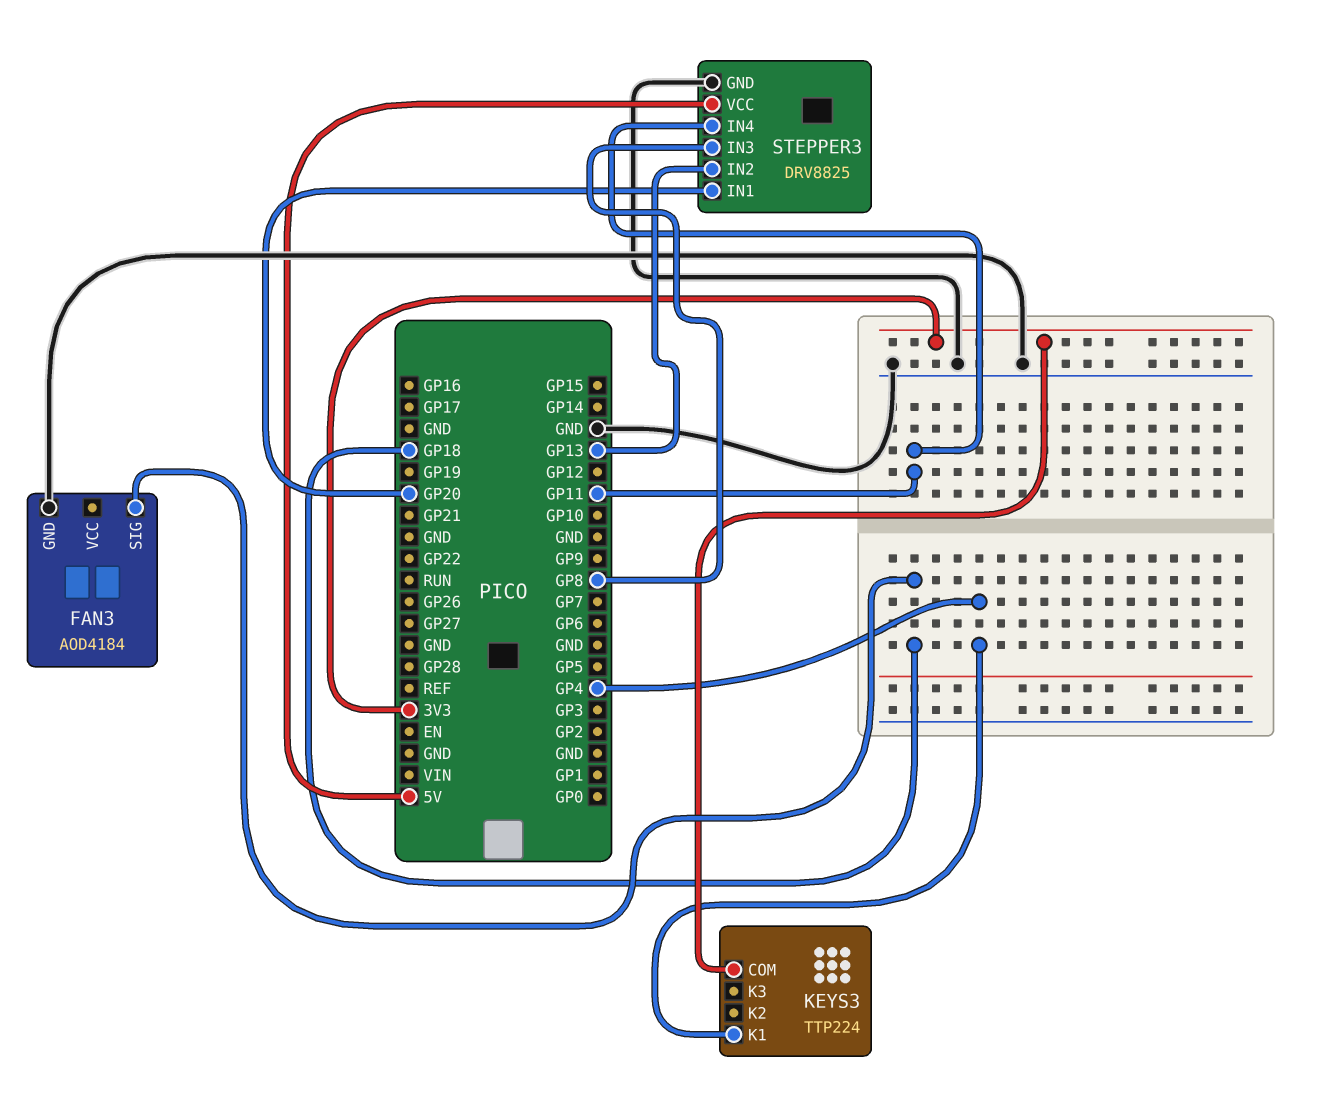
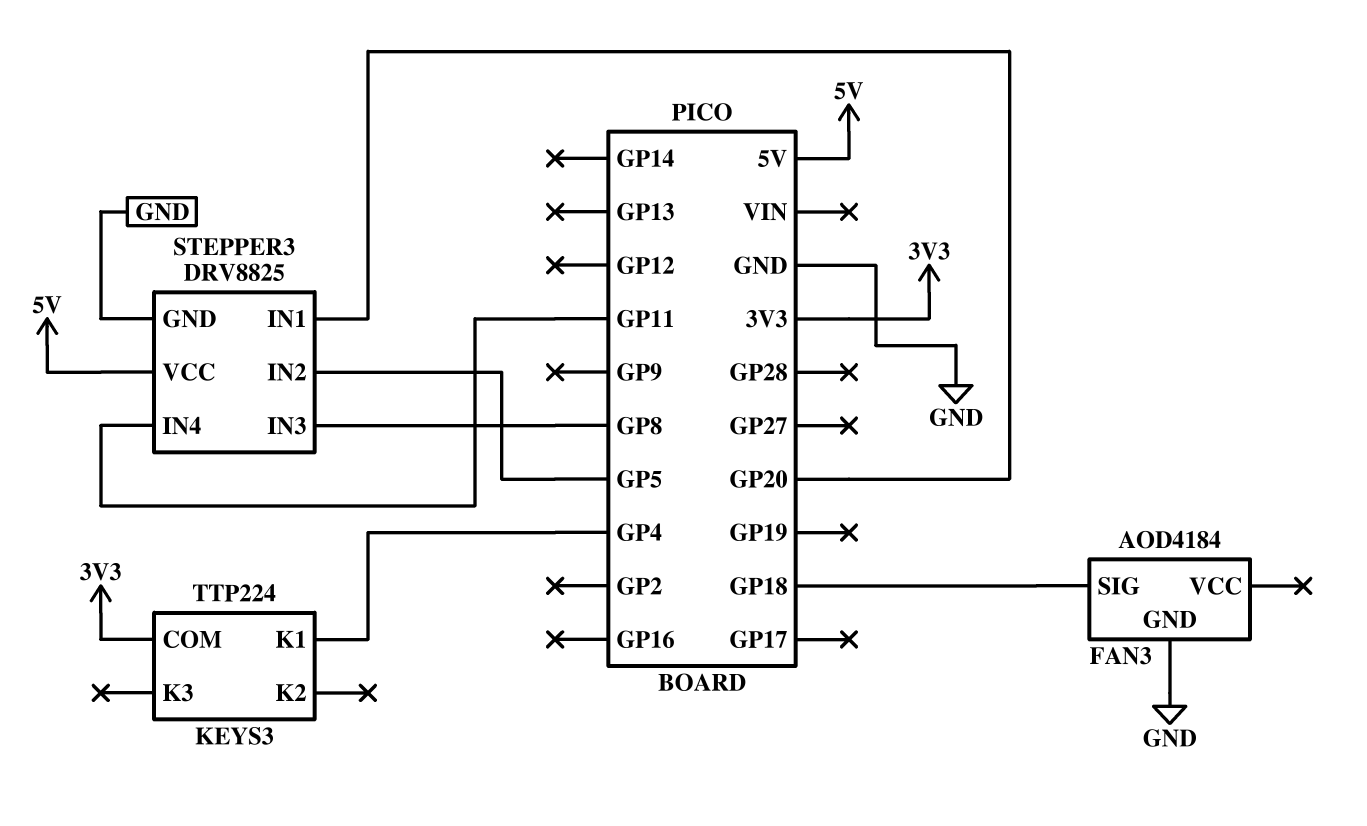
STEPPER3 pin IN2: GP13 -> GP5

